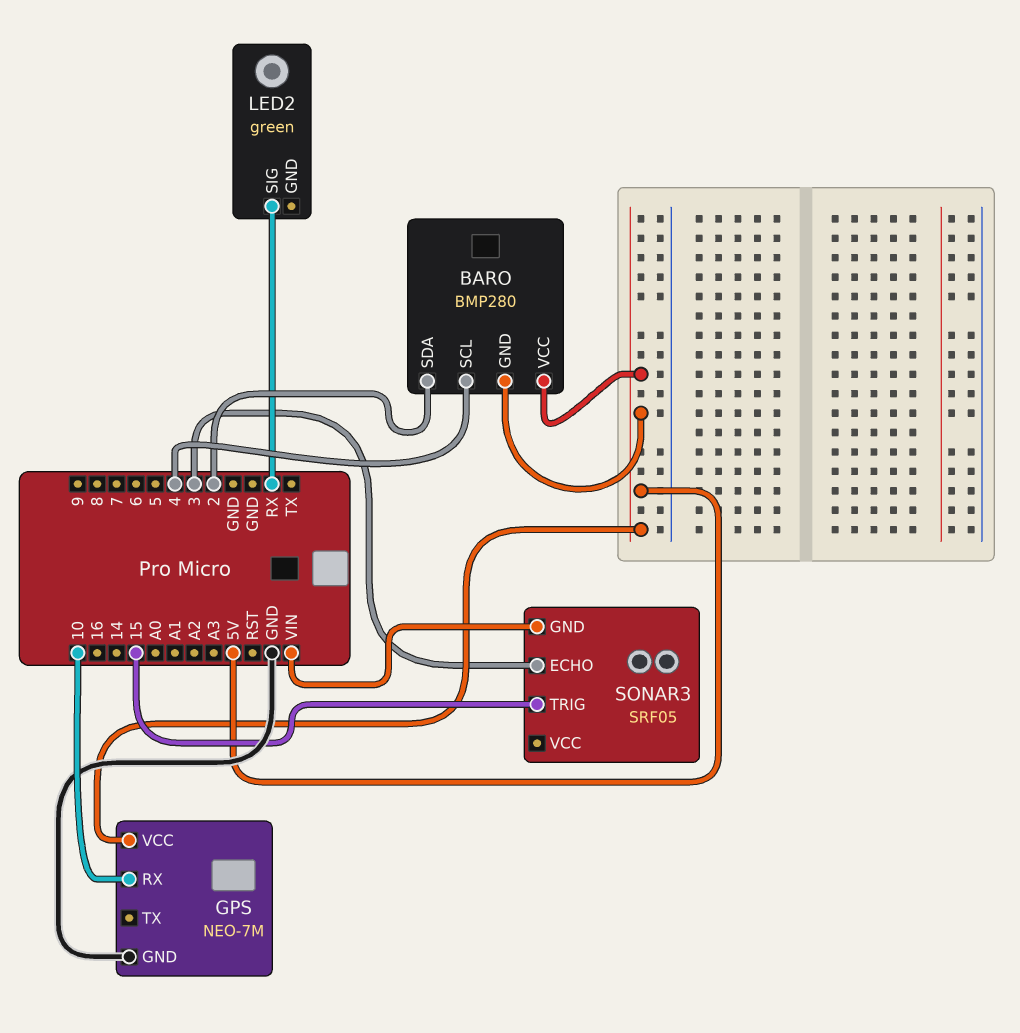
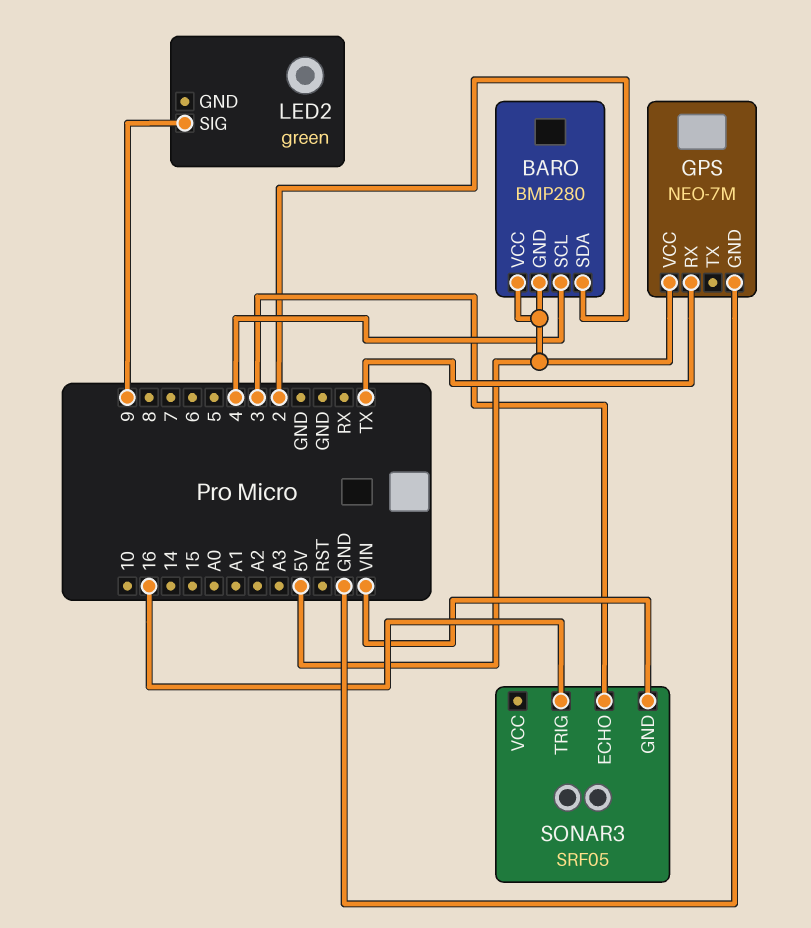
GPS pin RX: 10 -> TX
LED2 pin SIG: RX -> 9
SONAR3 pin TRIG: 15 -> 16

